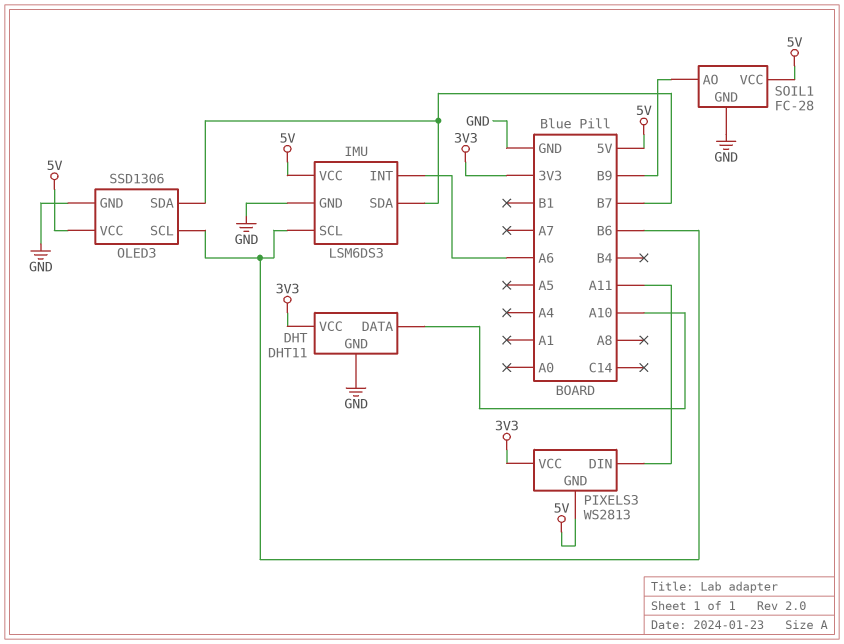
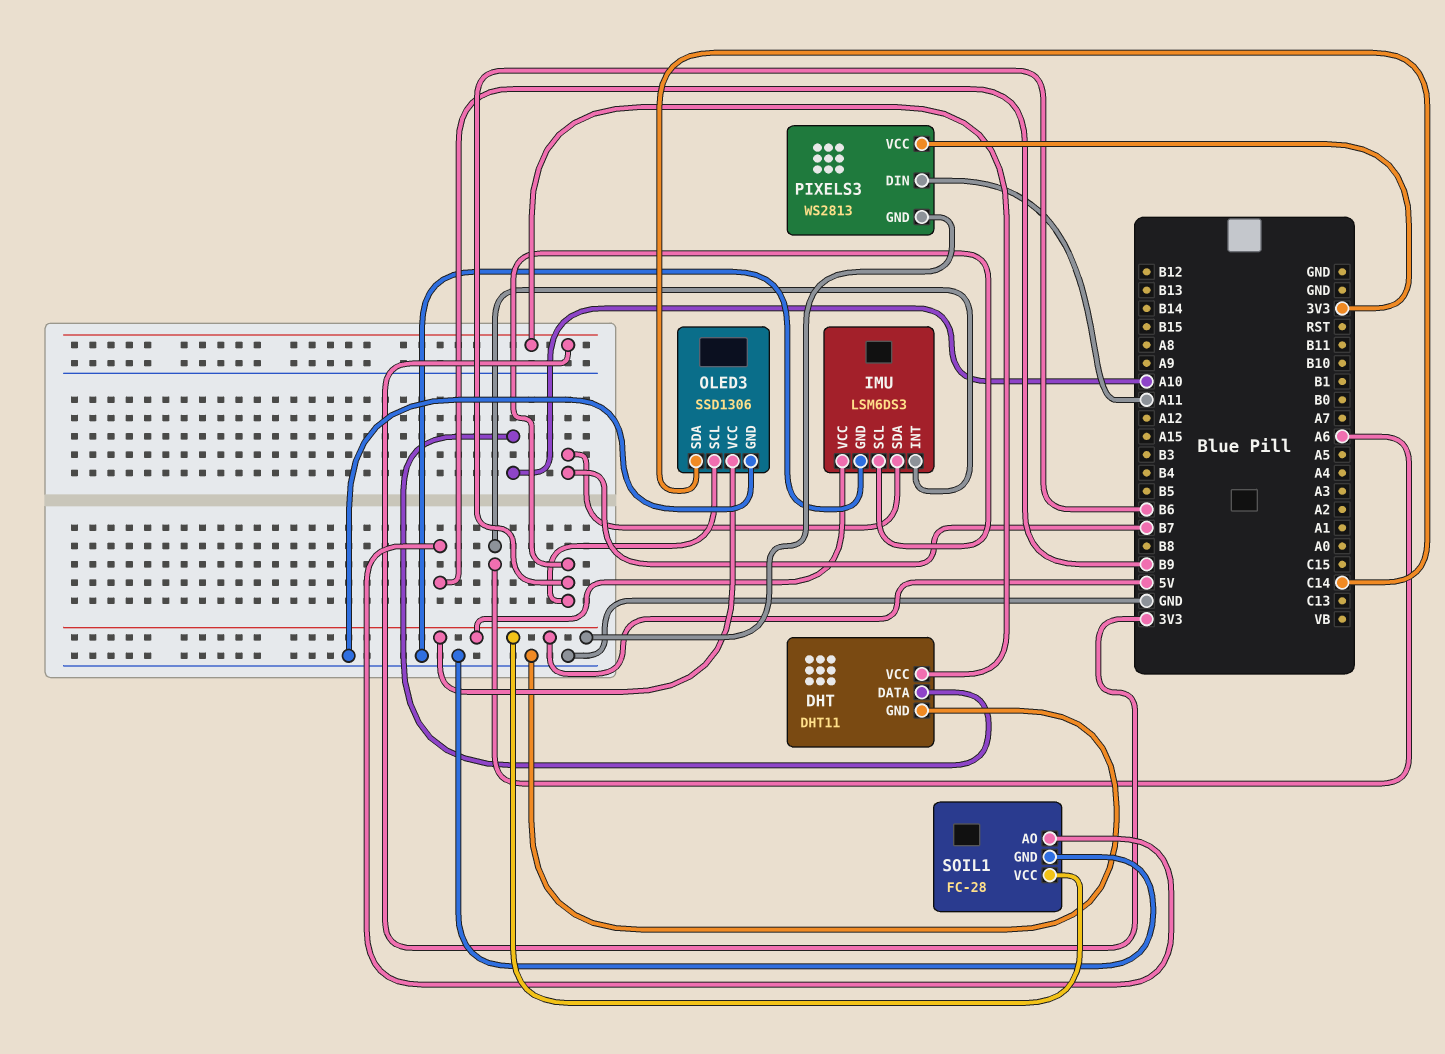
OLED3 pin SDA: B7 -> C14

